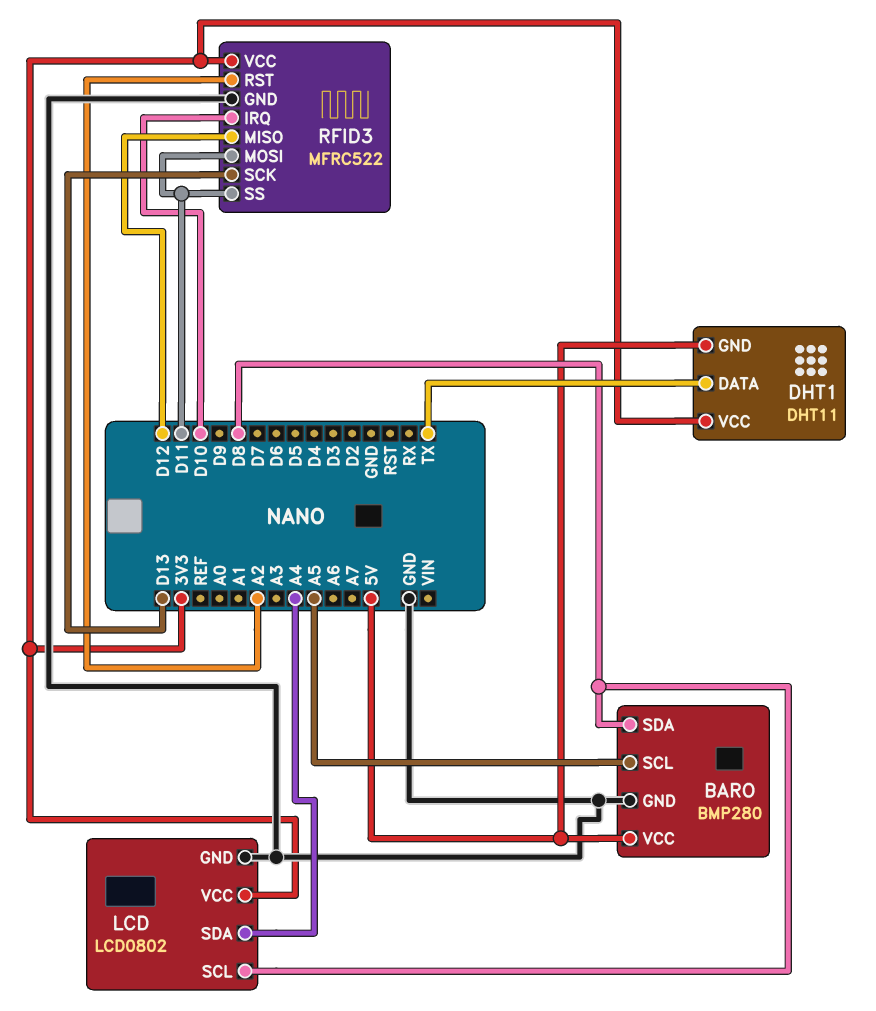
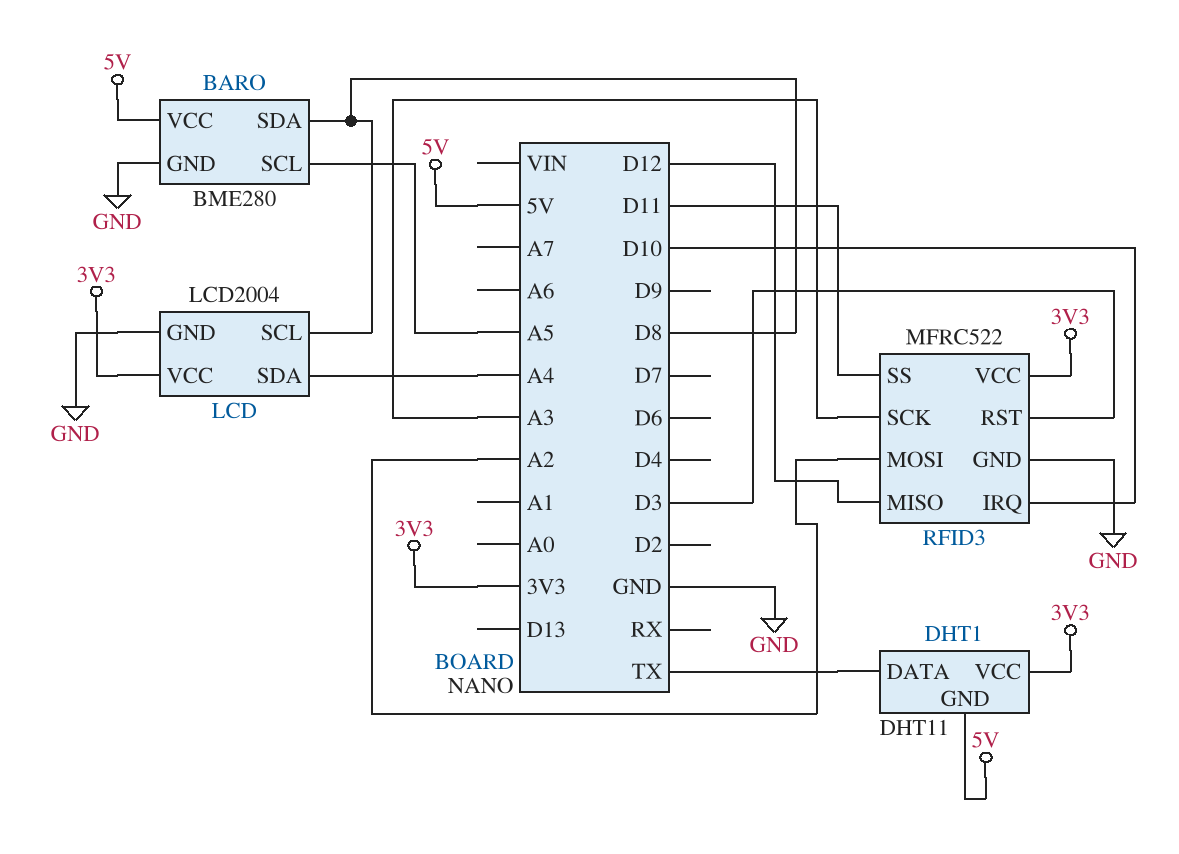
BARO: BMP280 -> BME280
LCD: LCD0802 -> LCD2004
RFID3 pin MOSI: D11 -> A2
RFID3 pin RST: A2 -> D3
RFID3 pin SCK: D13 -> A3

